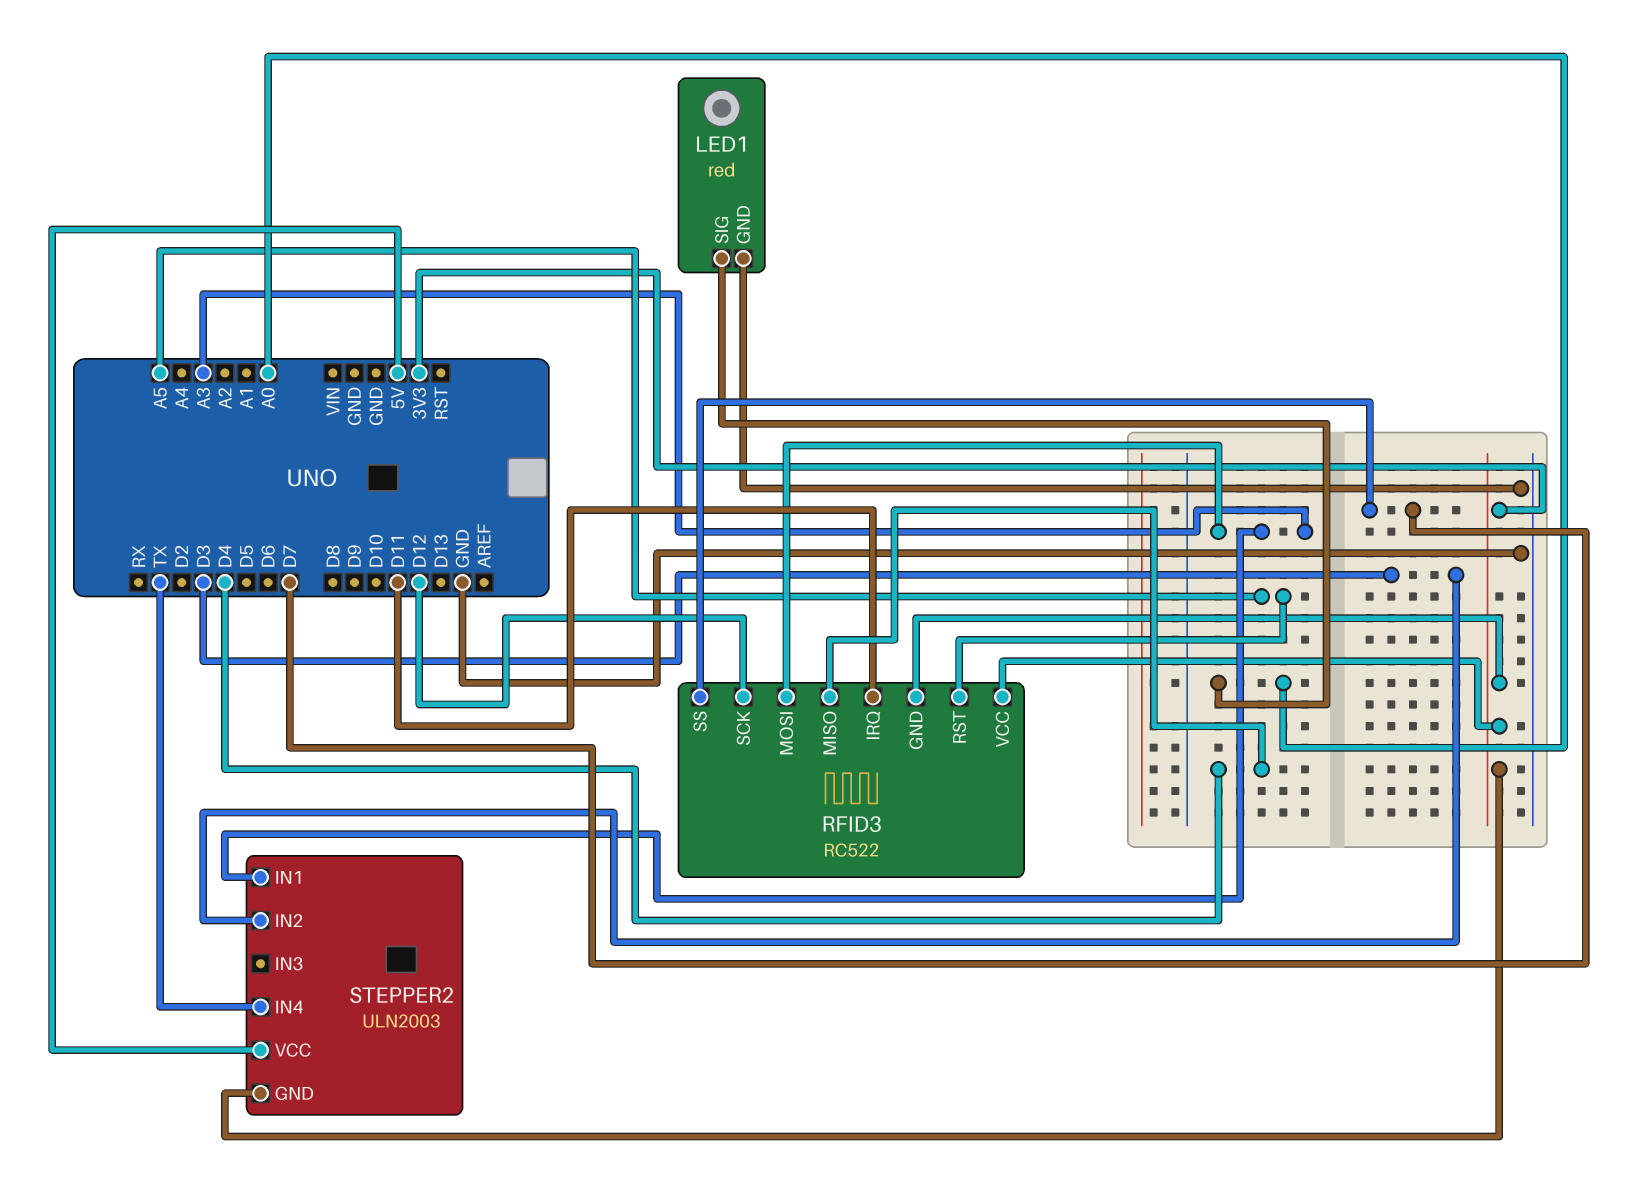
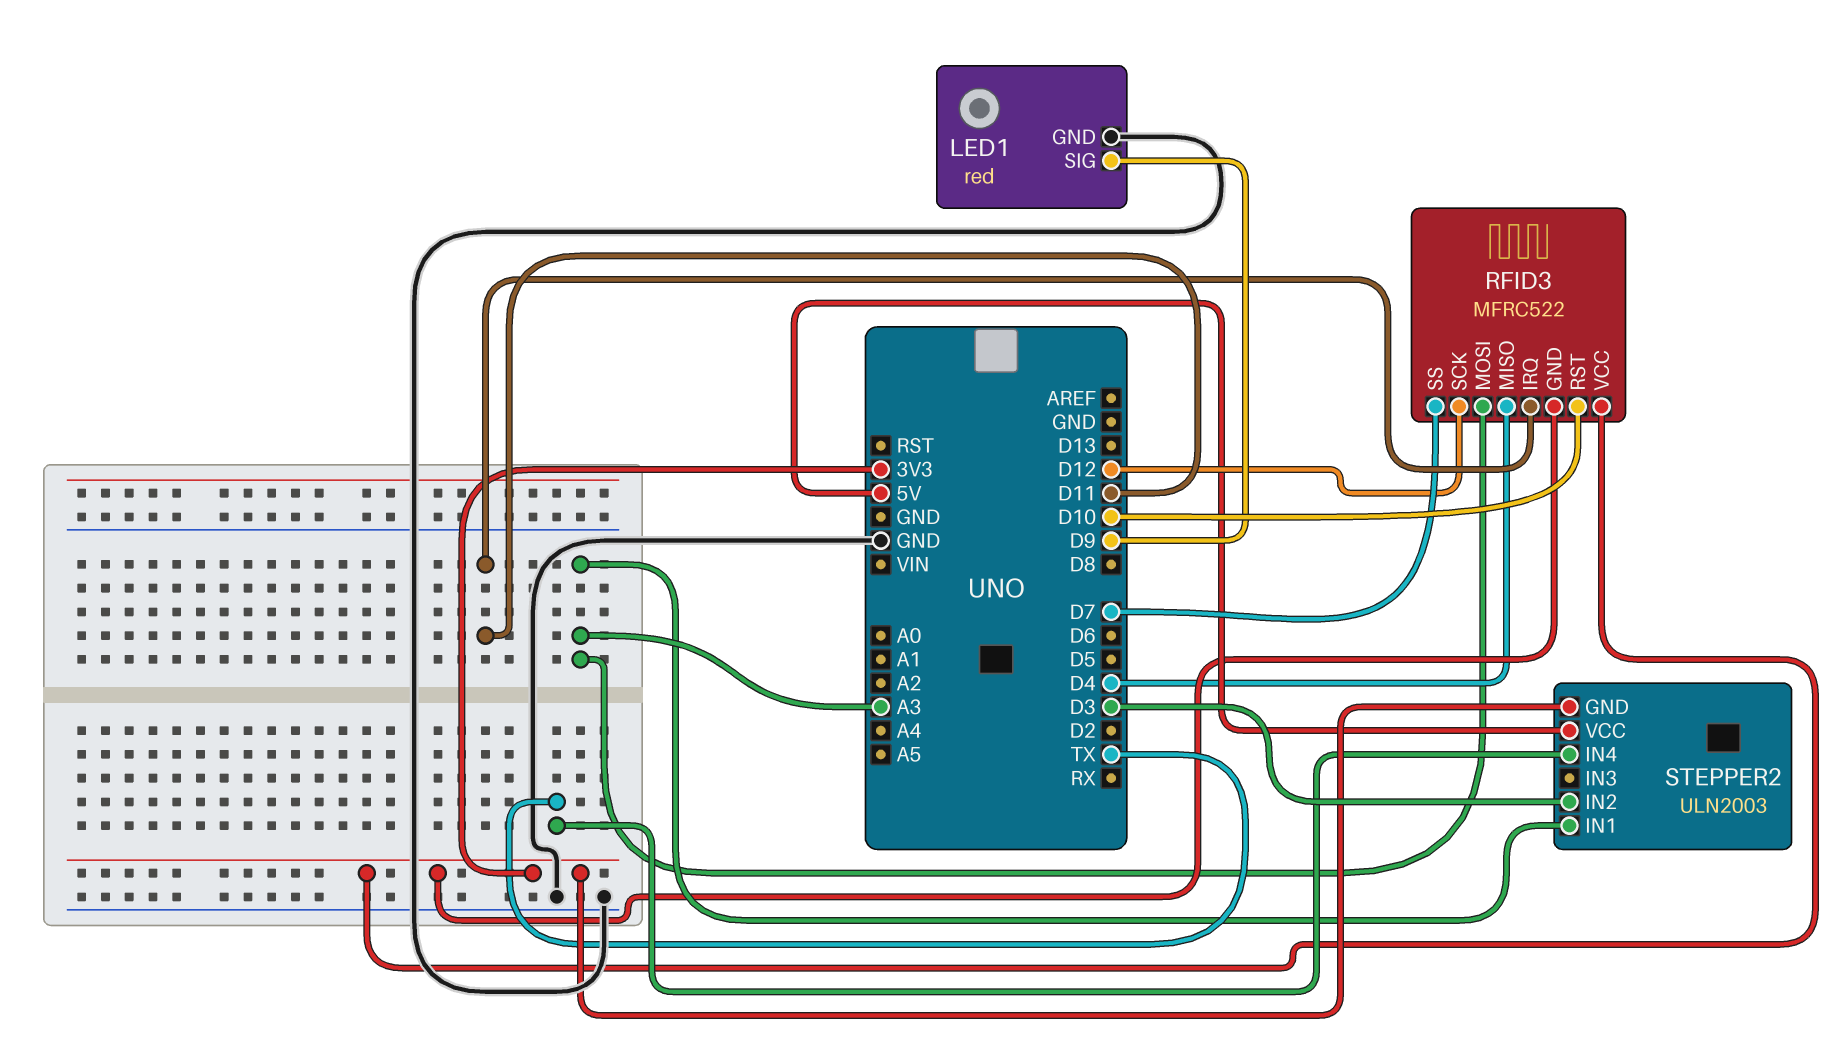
LED1 pin SIG: A0 -> D9
RFID3: RC522 -> MFRC522
RFID3 pin RST: A5 -> D10

